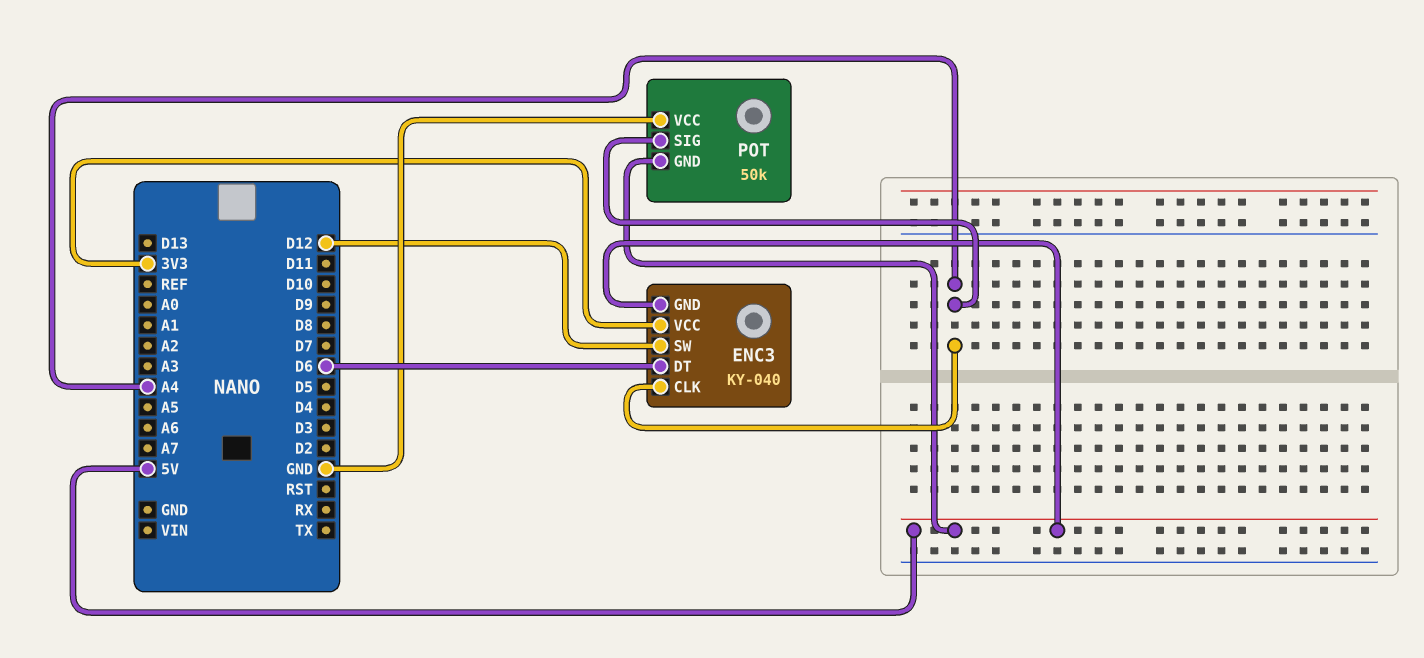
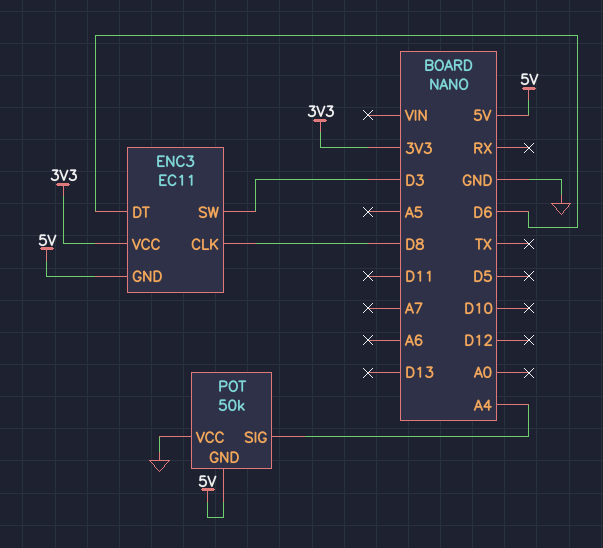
ENC3: KY-040 -> EC11
ENC3 pin CLK: A4 -> D8
ENC3 pin SW: D12 -> D3

